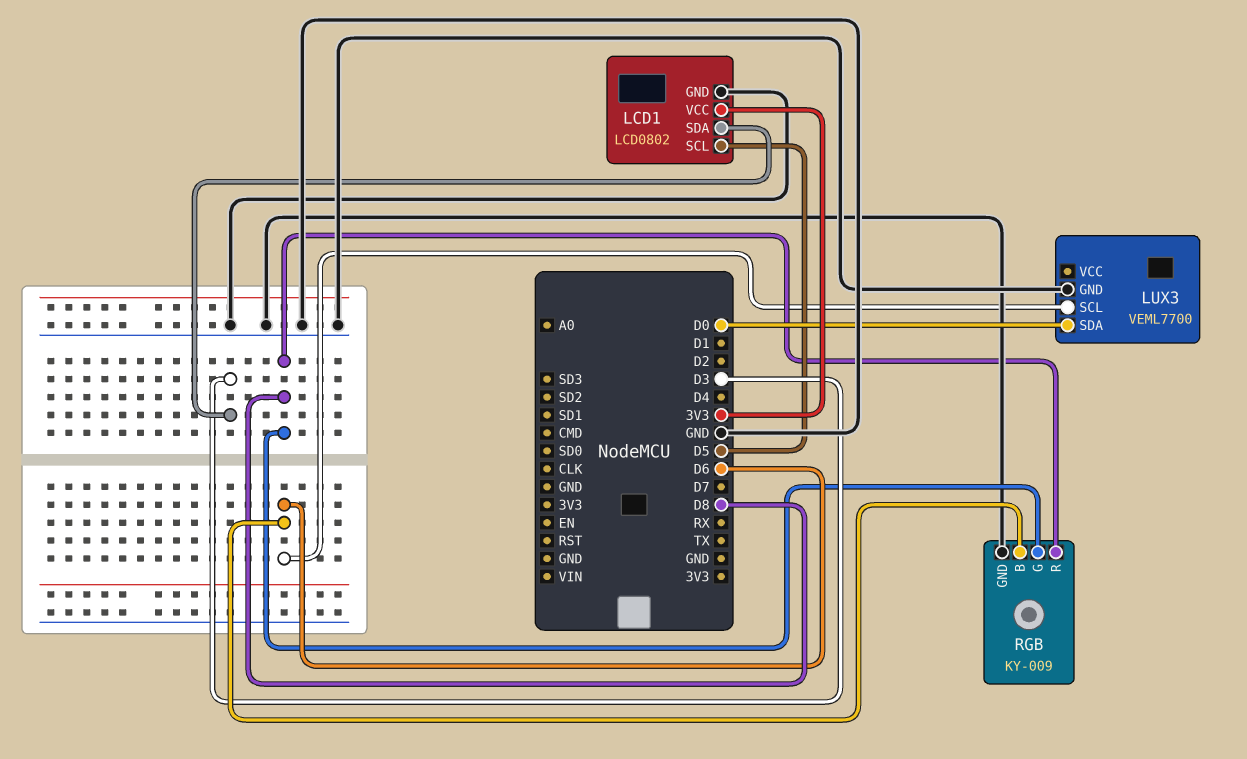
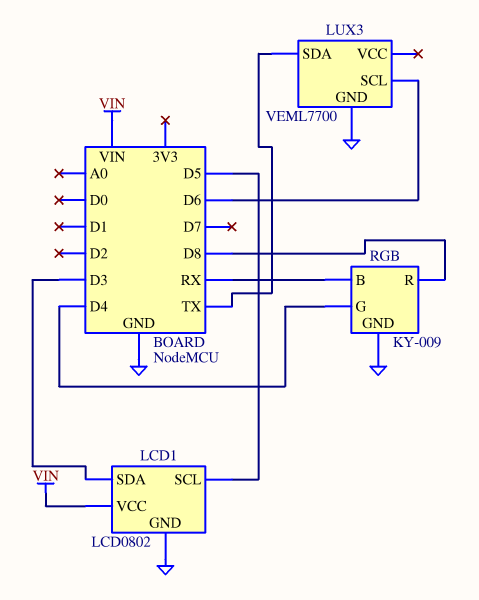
LCD1 pin VCC: 3V3 -> VIN
LUX3 pin SDA: D0 -> TX
RGB pin B: D6 -> RX
RGB pin G: D8 -> D4

